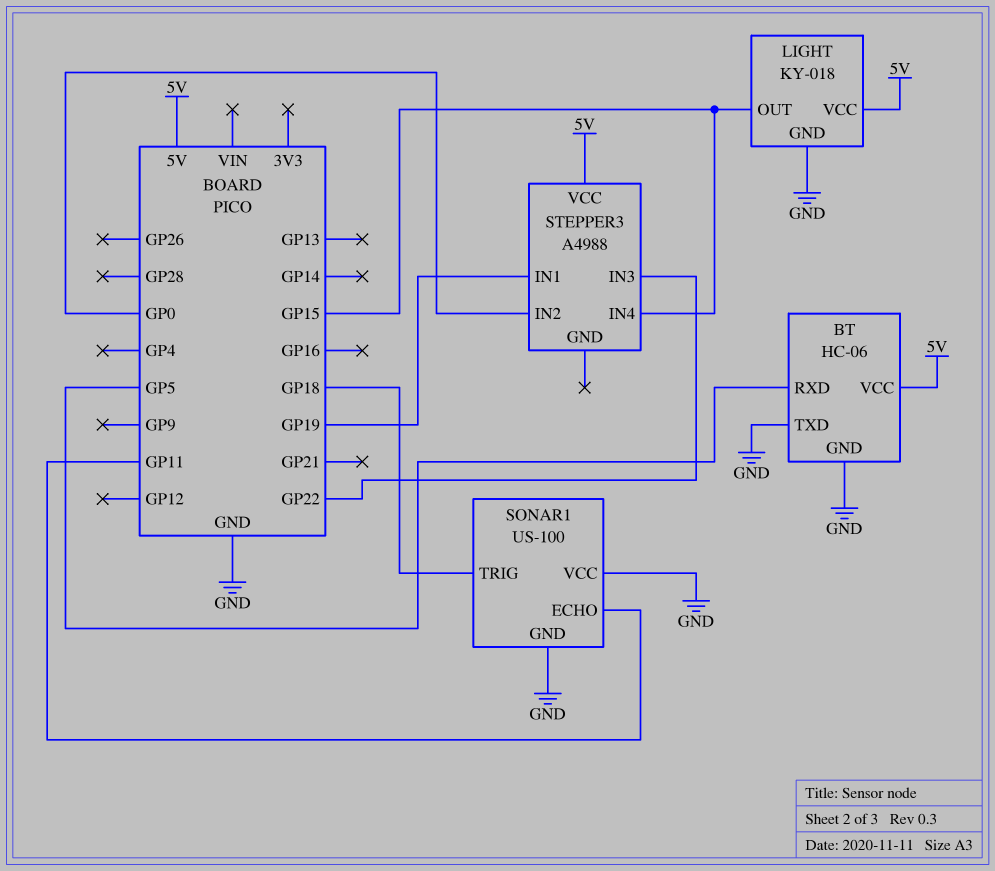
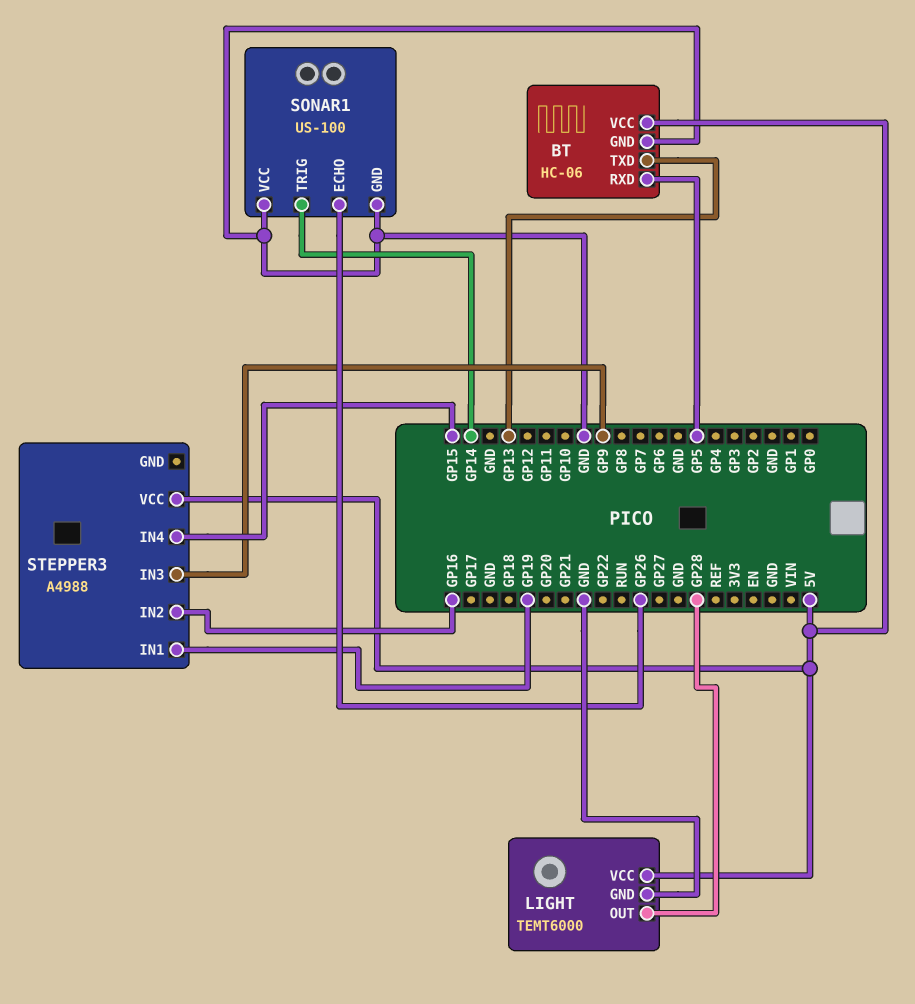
BT pin TXD: GND -> GP13
LIGHT: KY-018 -> TEMT6000
LIGHT pin OUT: GP15 -> GP28
SONAR1 pin ECHO: GP11 -> GP26
SONAR1 pin TRIG: GP18 -> GP14
STEPPER3 pin IN2: GP0 -> GP16
STEPPER3 pin IN3: GP22 -> GP9

